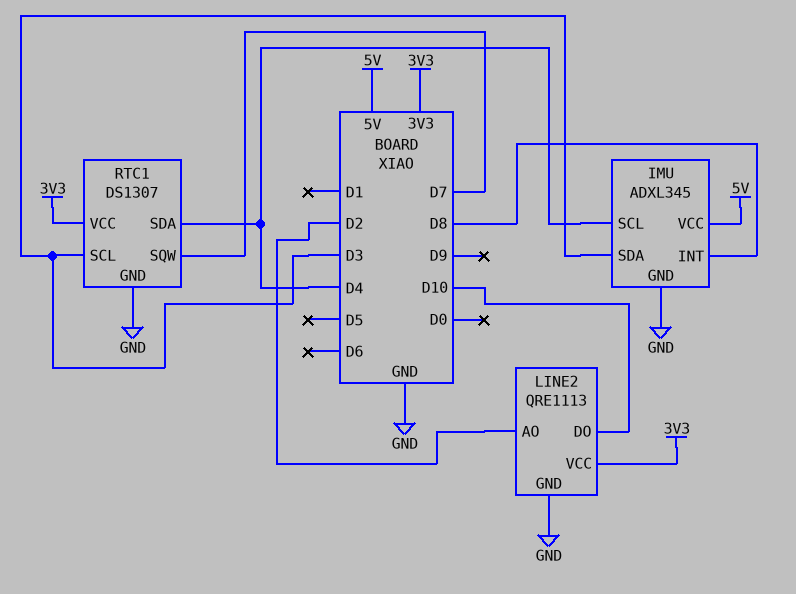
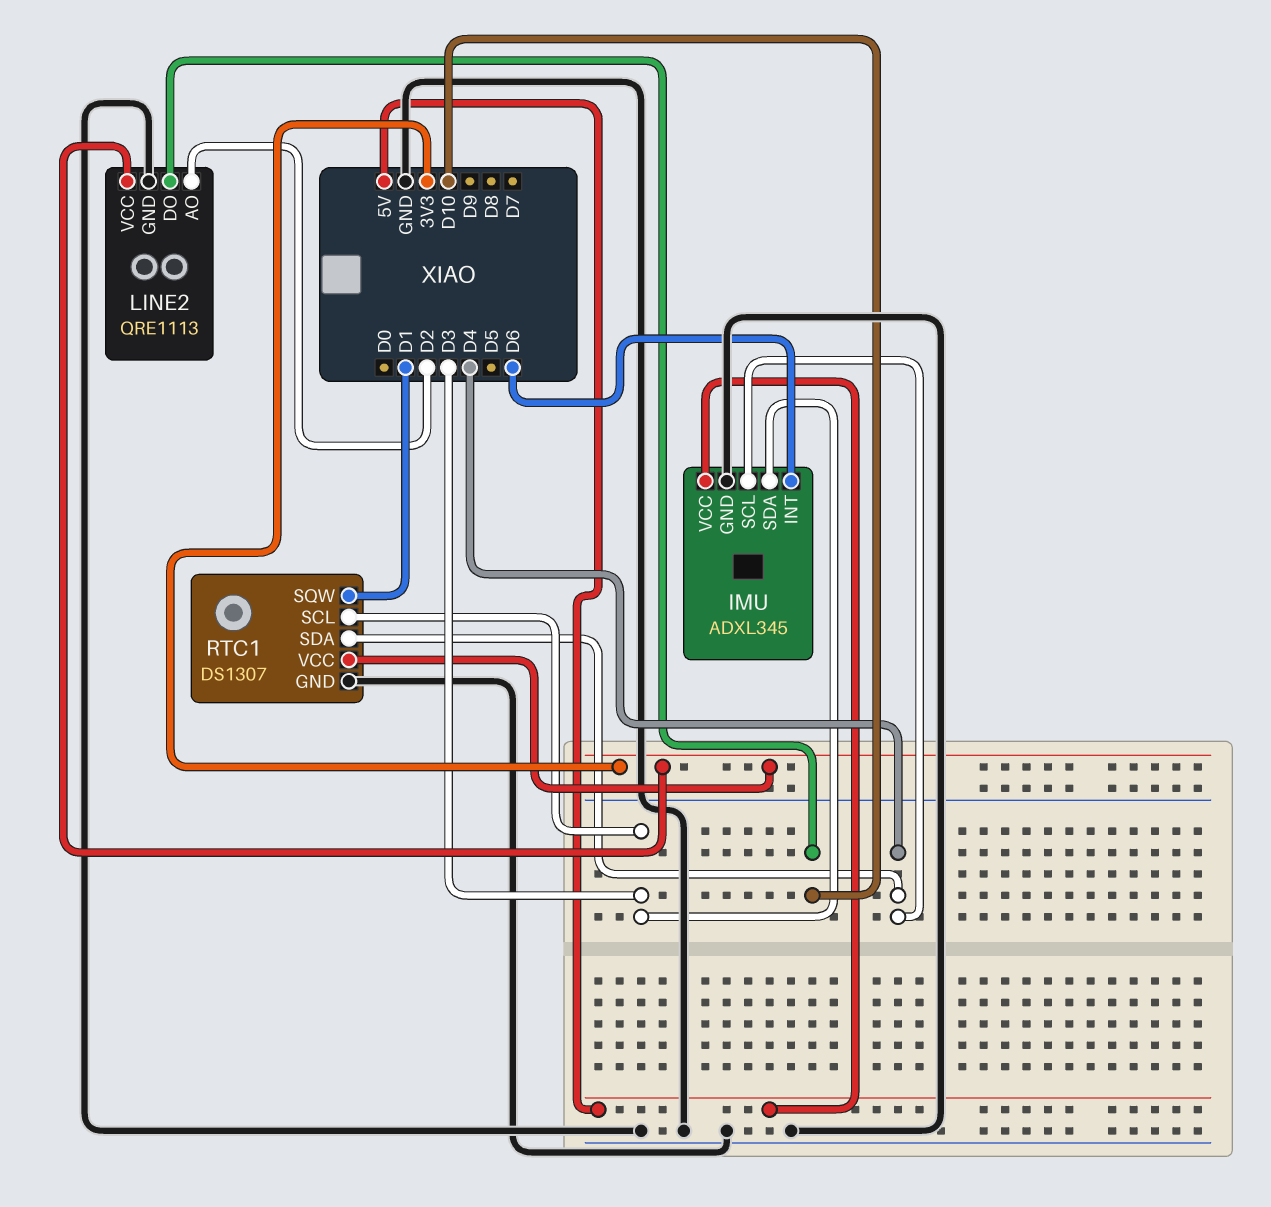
IMU pin INT: D8 -> D6
RTC1 pin SQW: D7 -> D1

